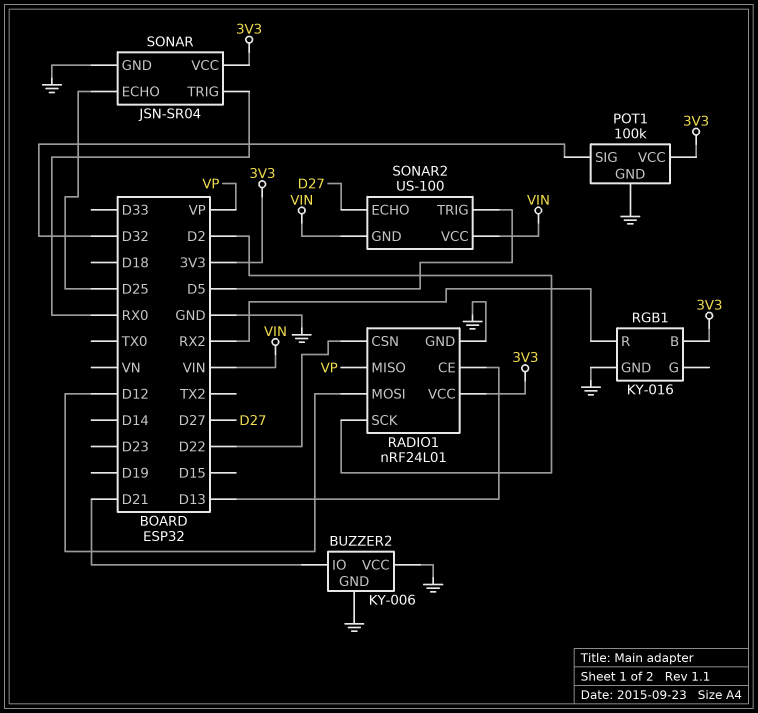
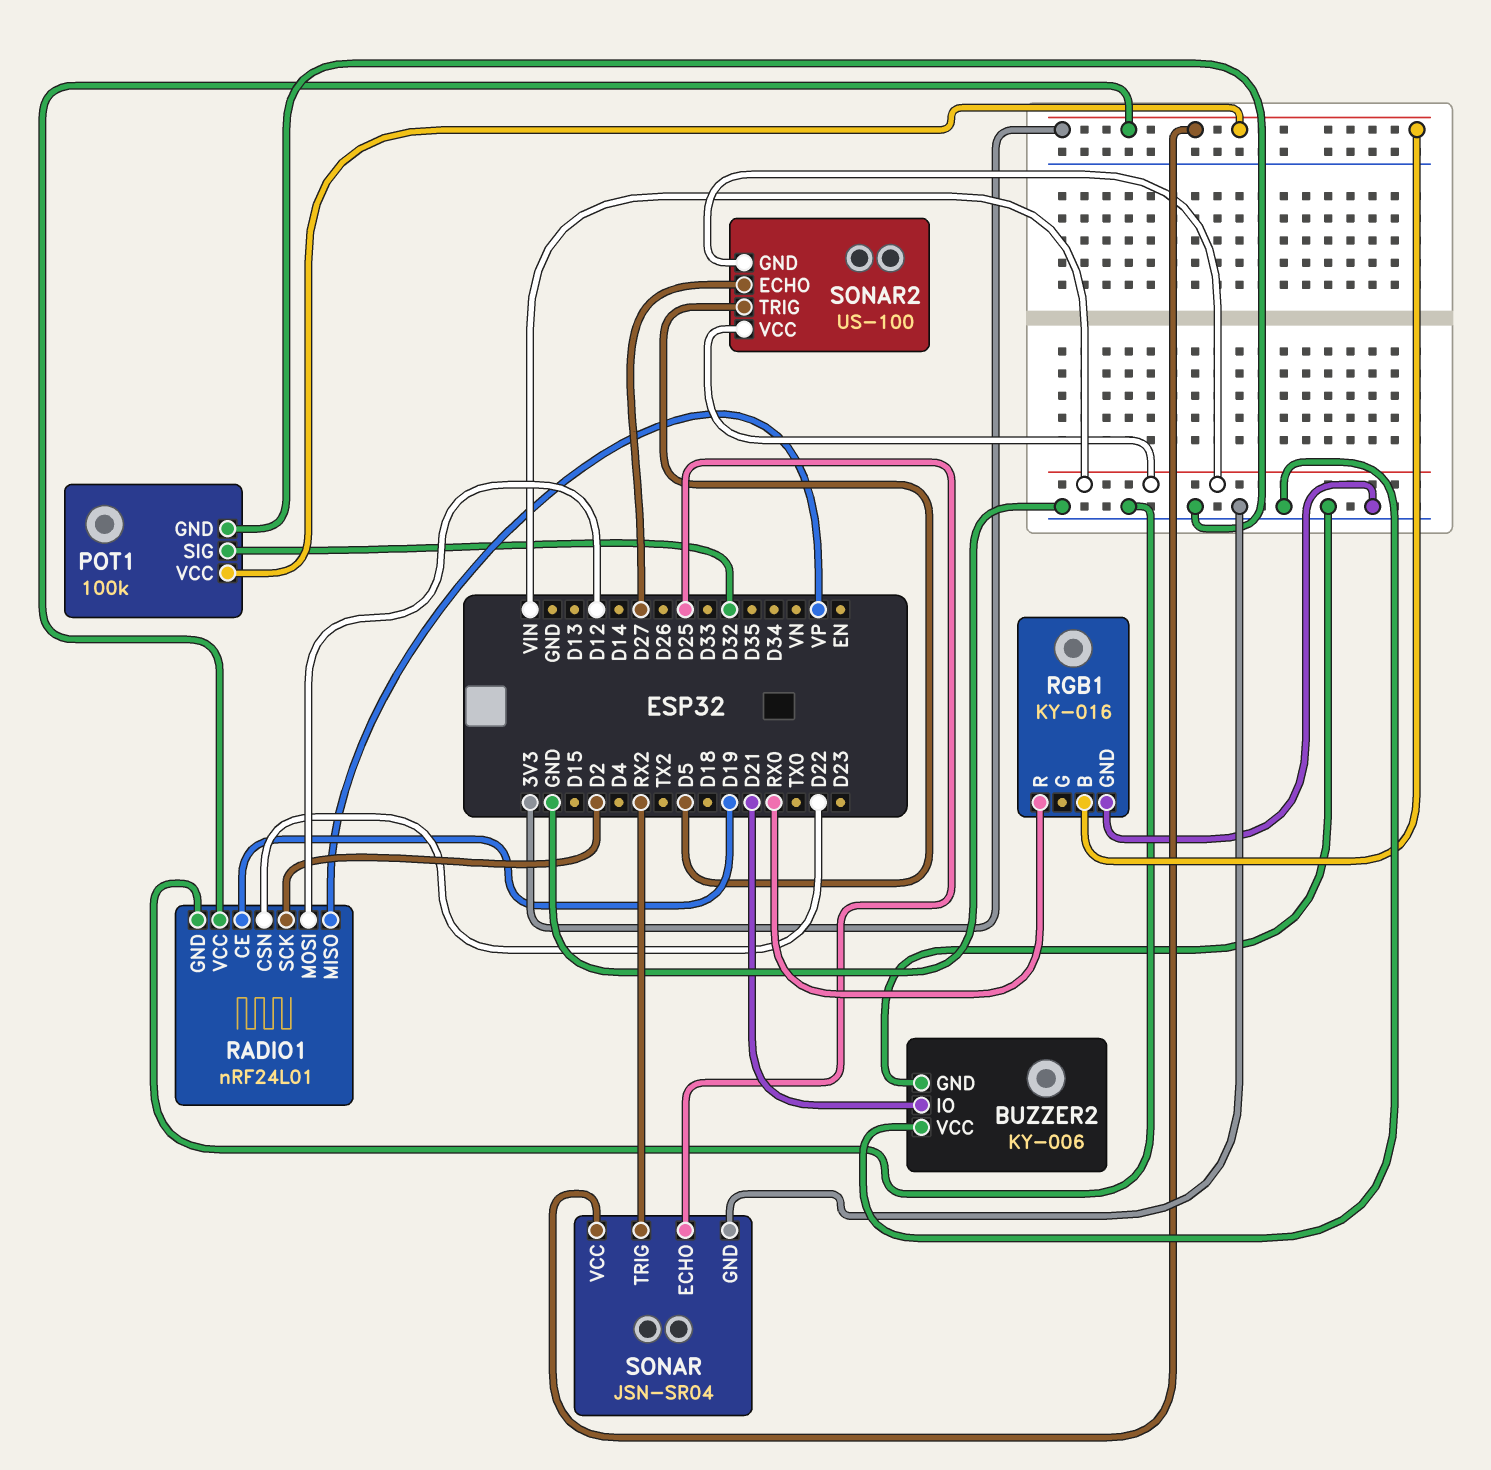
RADIO1 pin CE: D13 -> D19
RGB1 pin R: RX2 -> RX0
SONAR pin TRIG: RX0 -> RX2

